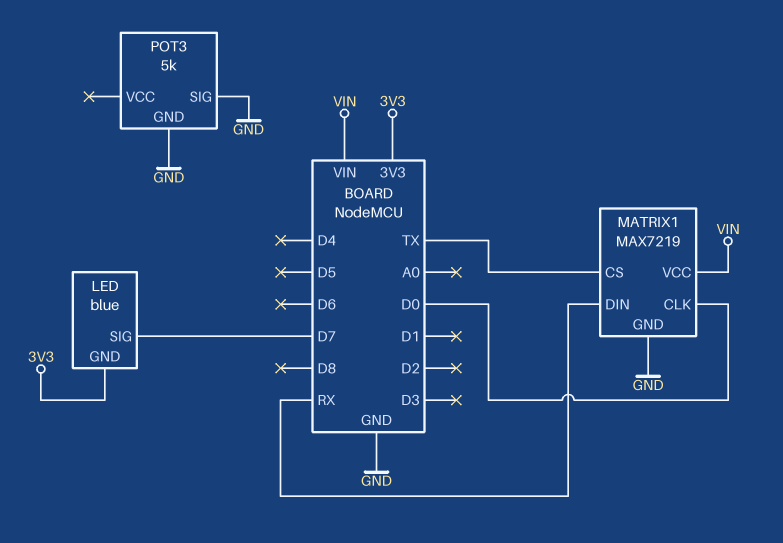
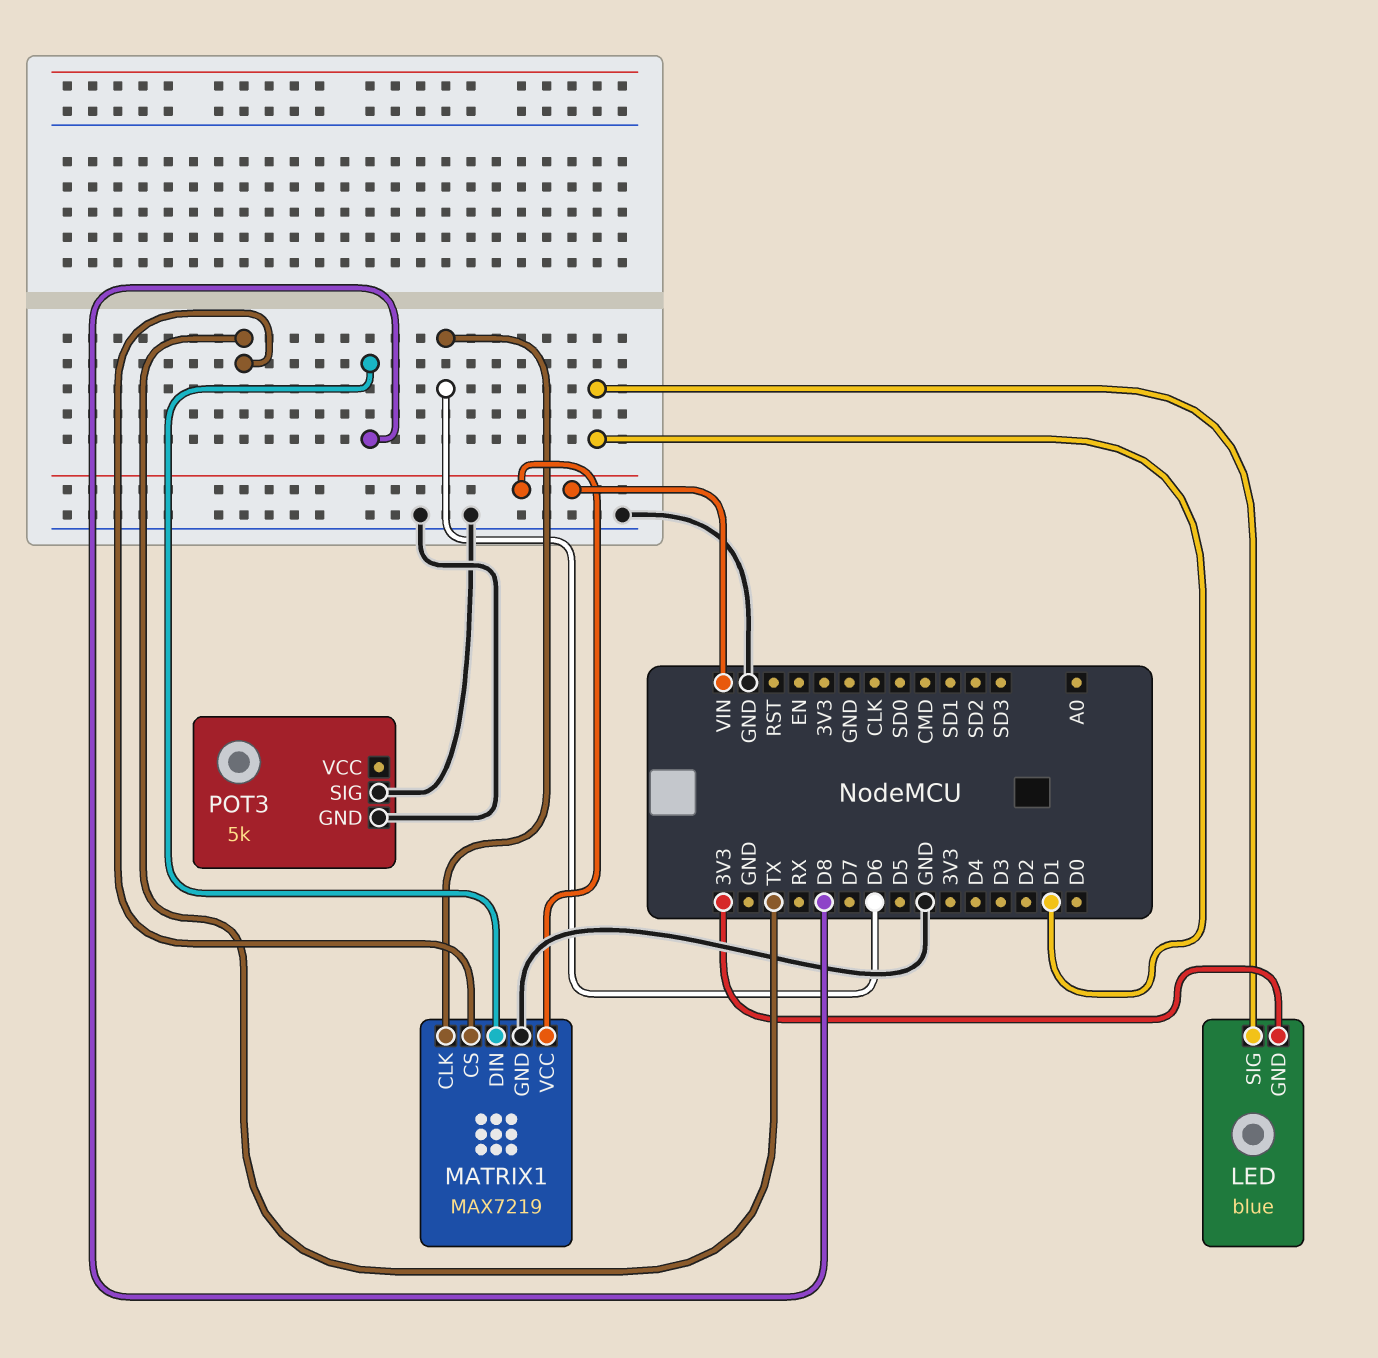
LED pin SIG: D7 -> D1
MATRIX1 pin CLK: D0 -> D6
MATRIX1 pin DIN: RX -> D8

